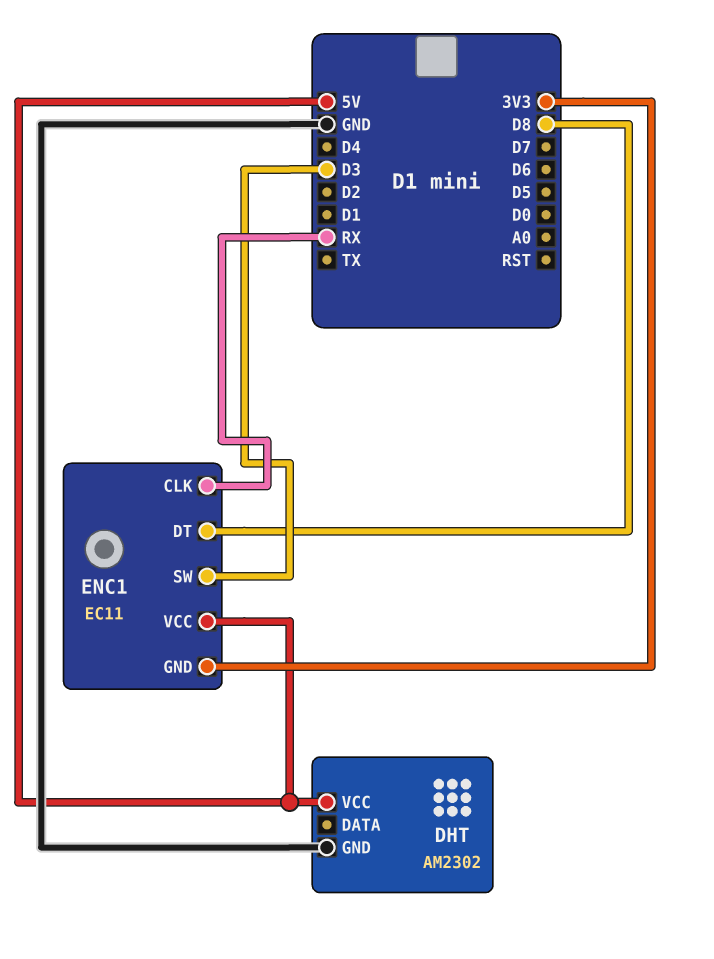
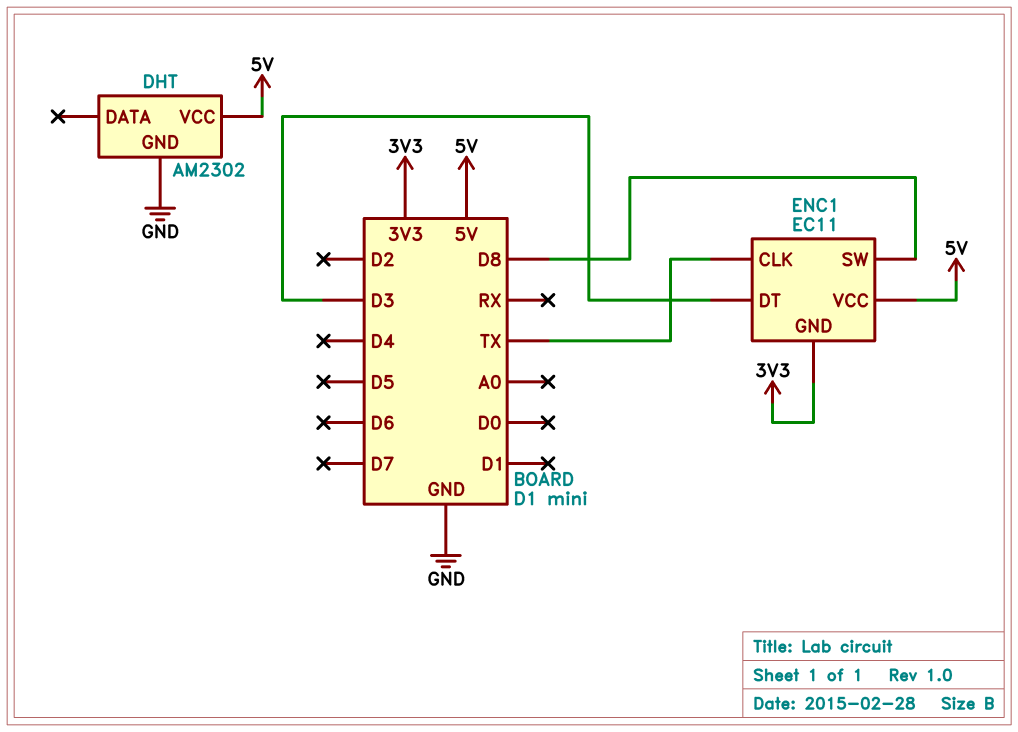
ENC1 pin CLK: RX -> TX
ENC1 pin DT: D8 -> D3
ENC1 pin SW: D3 -> D8

